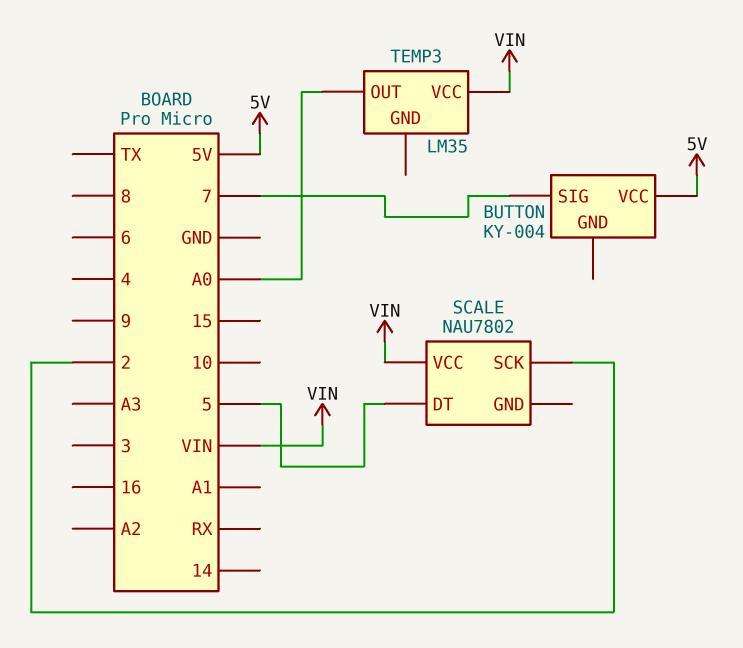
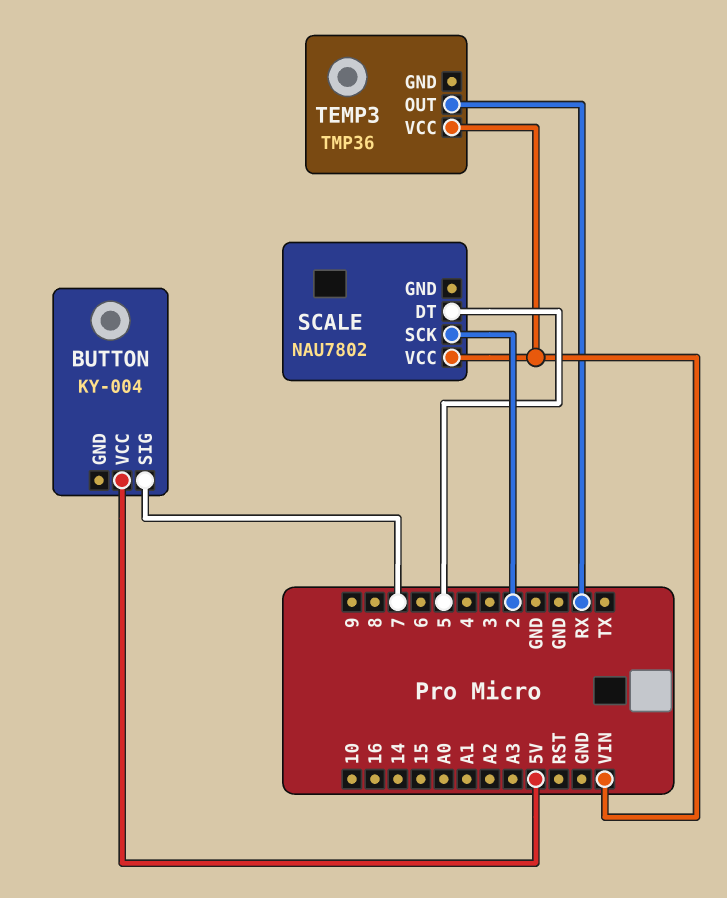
TEMP3: LM35 -> TMP36
TEMP3 pin OUT: A0 -> RX

